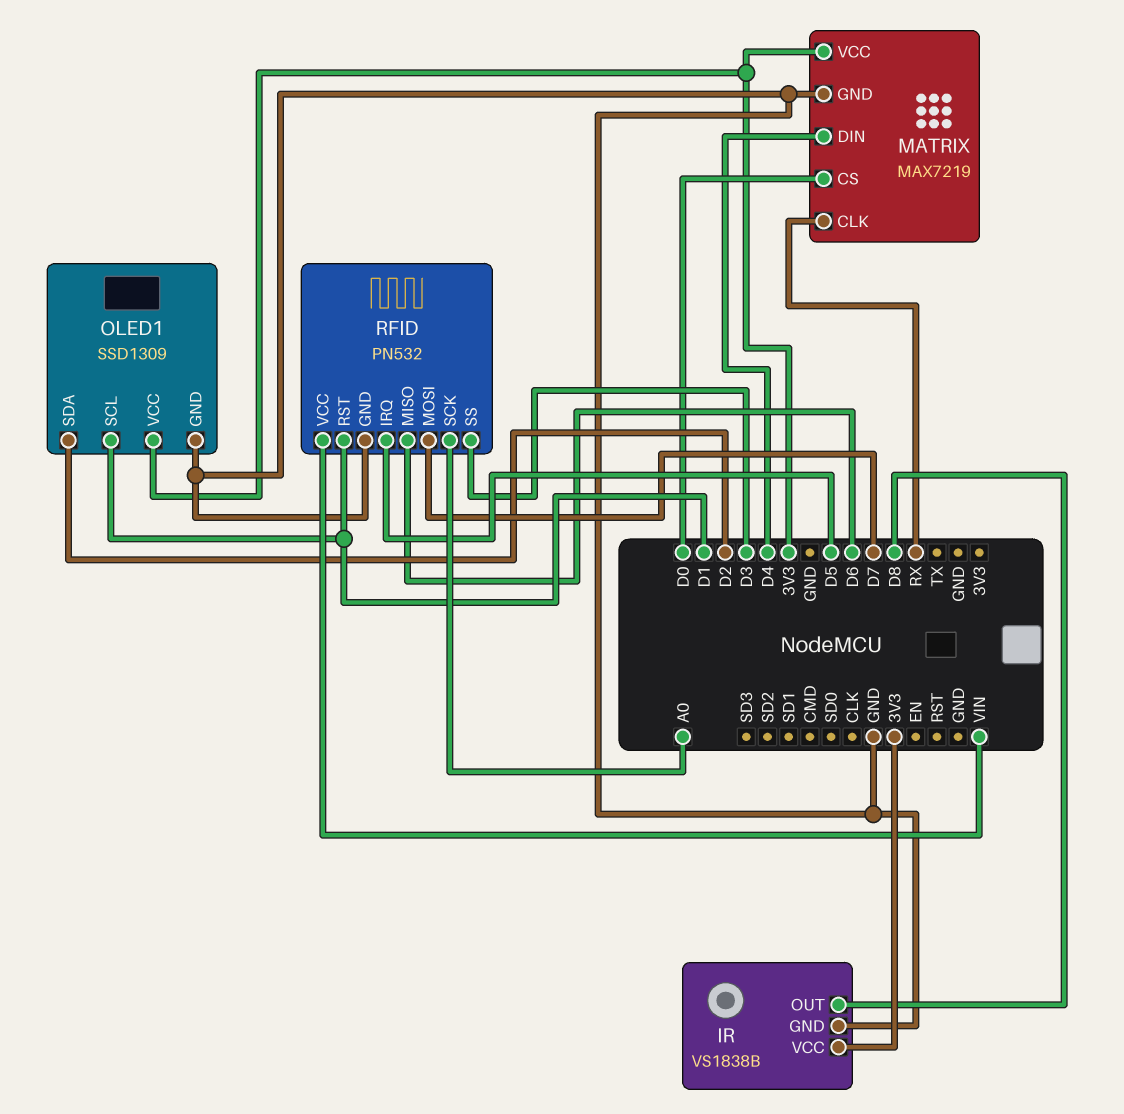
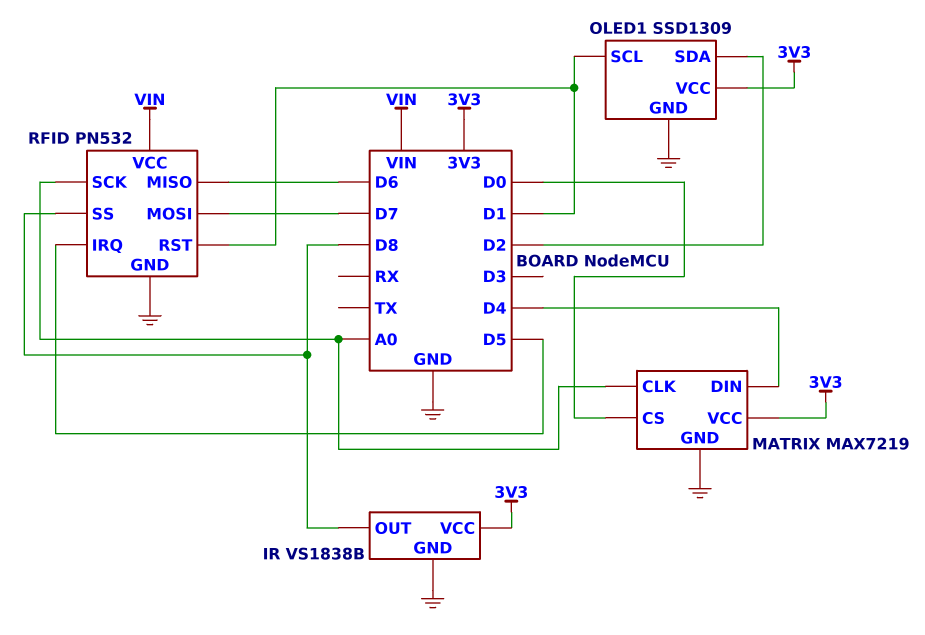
MATRIX pin CLK: RX -> A0
RFID pin SS: D3 -> D8

